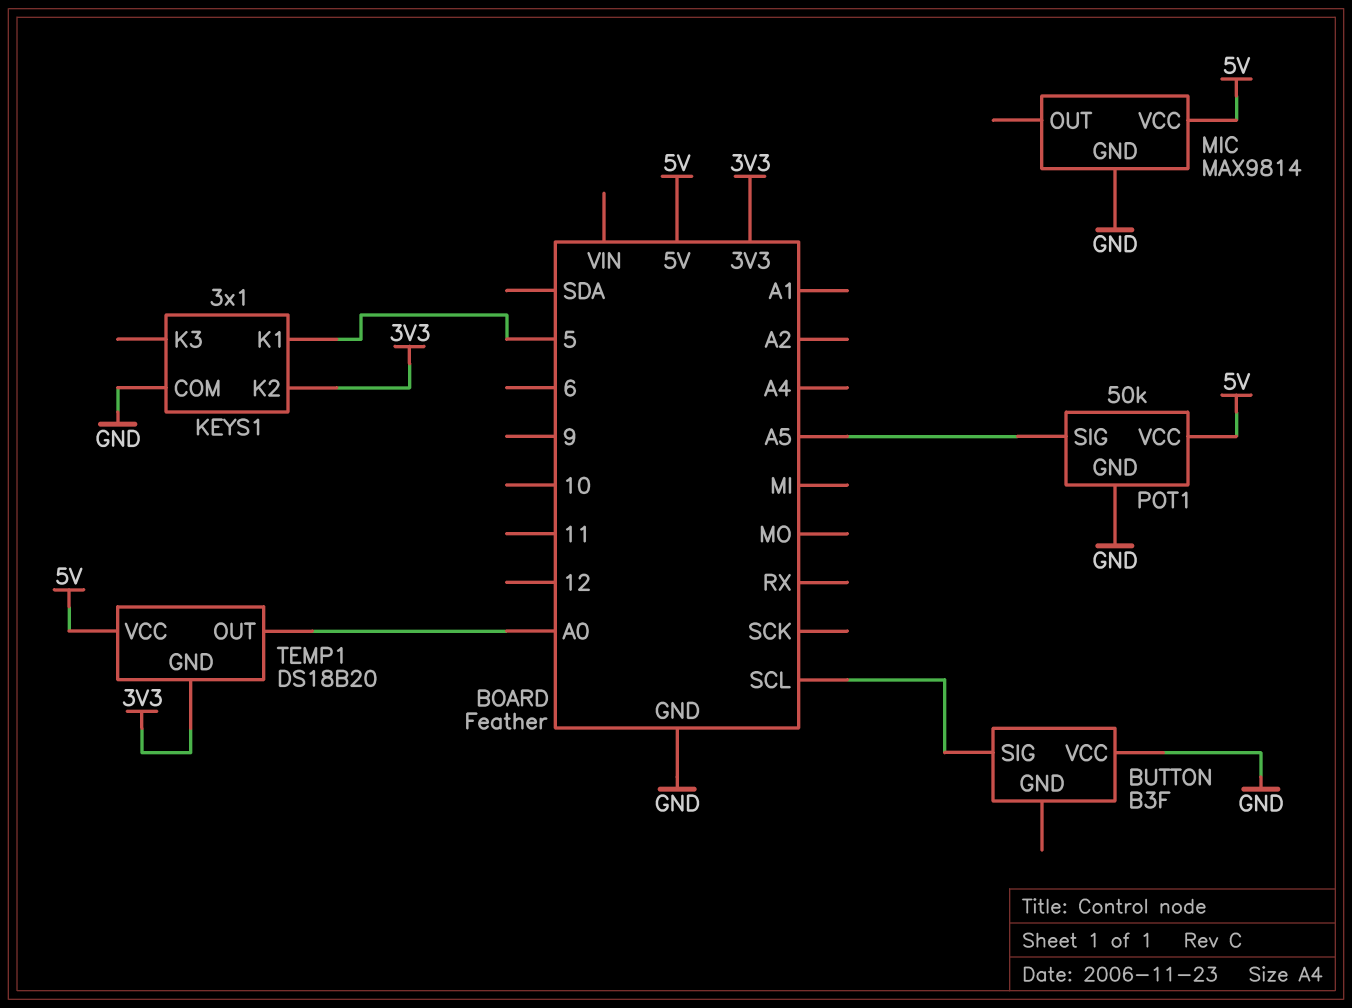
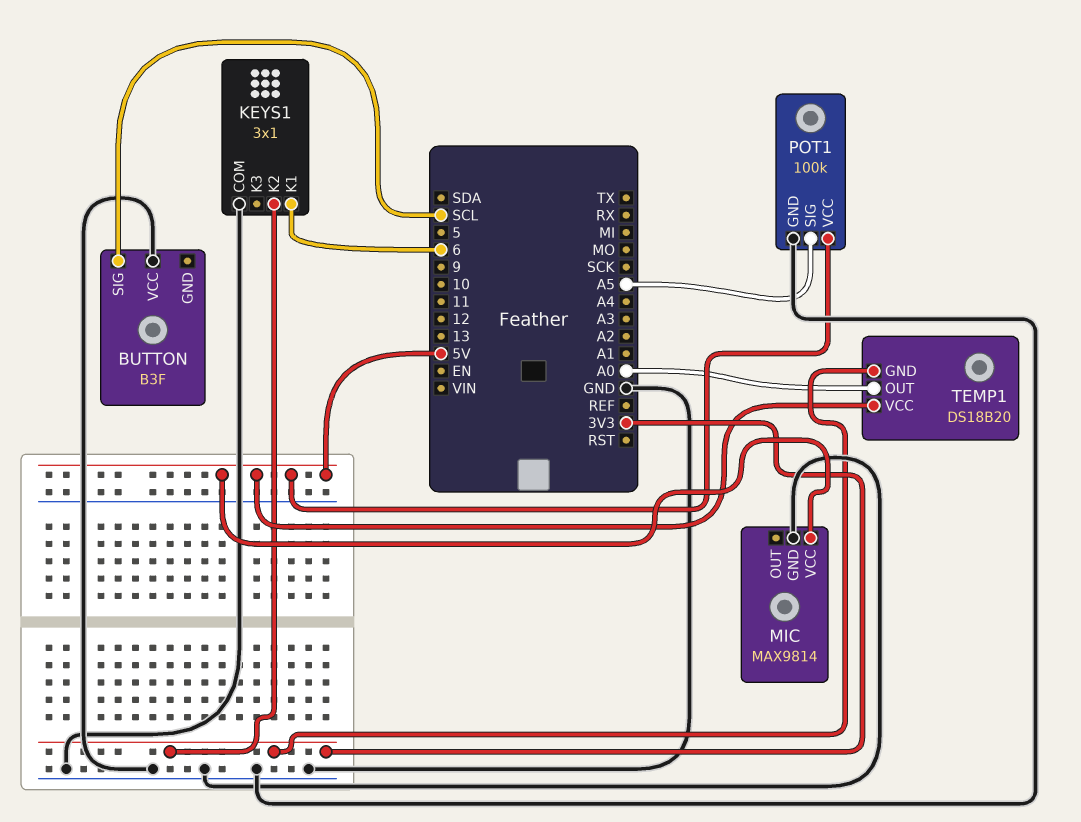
KEYS1 pin K1: 5 -> 6
POT1: 50k -> 100k

